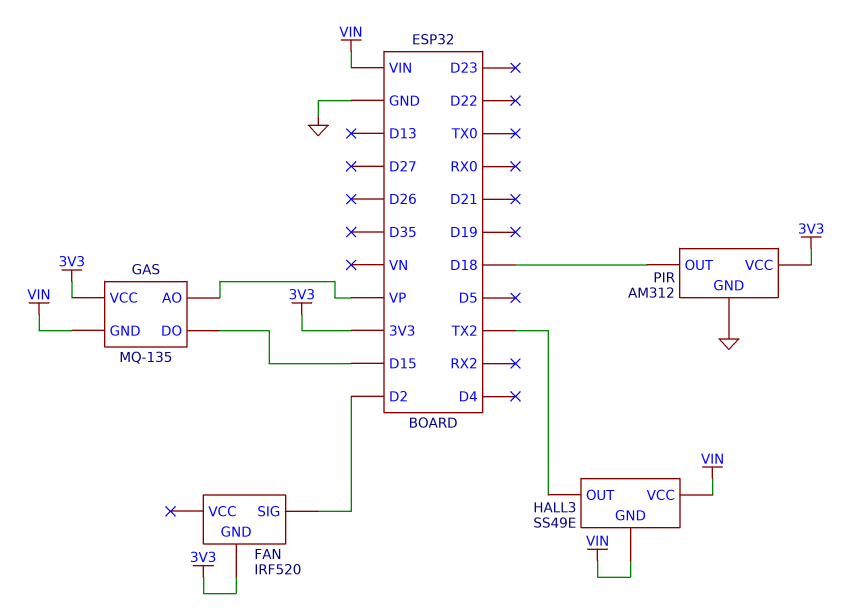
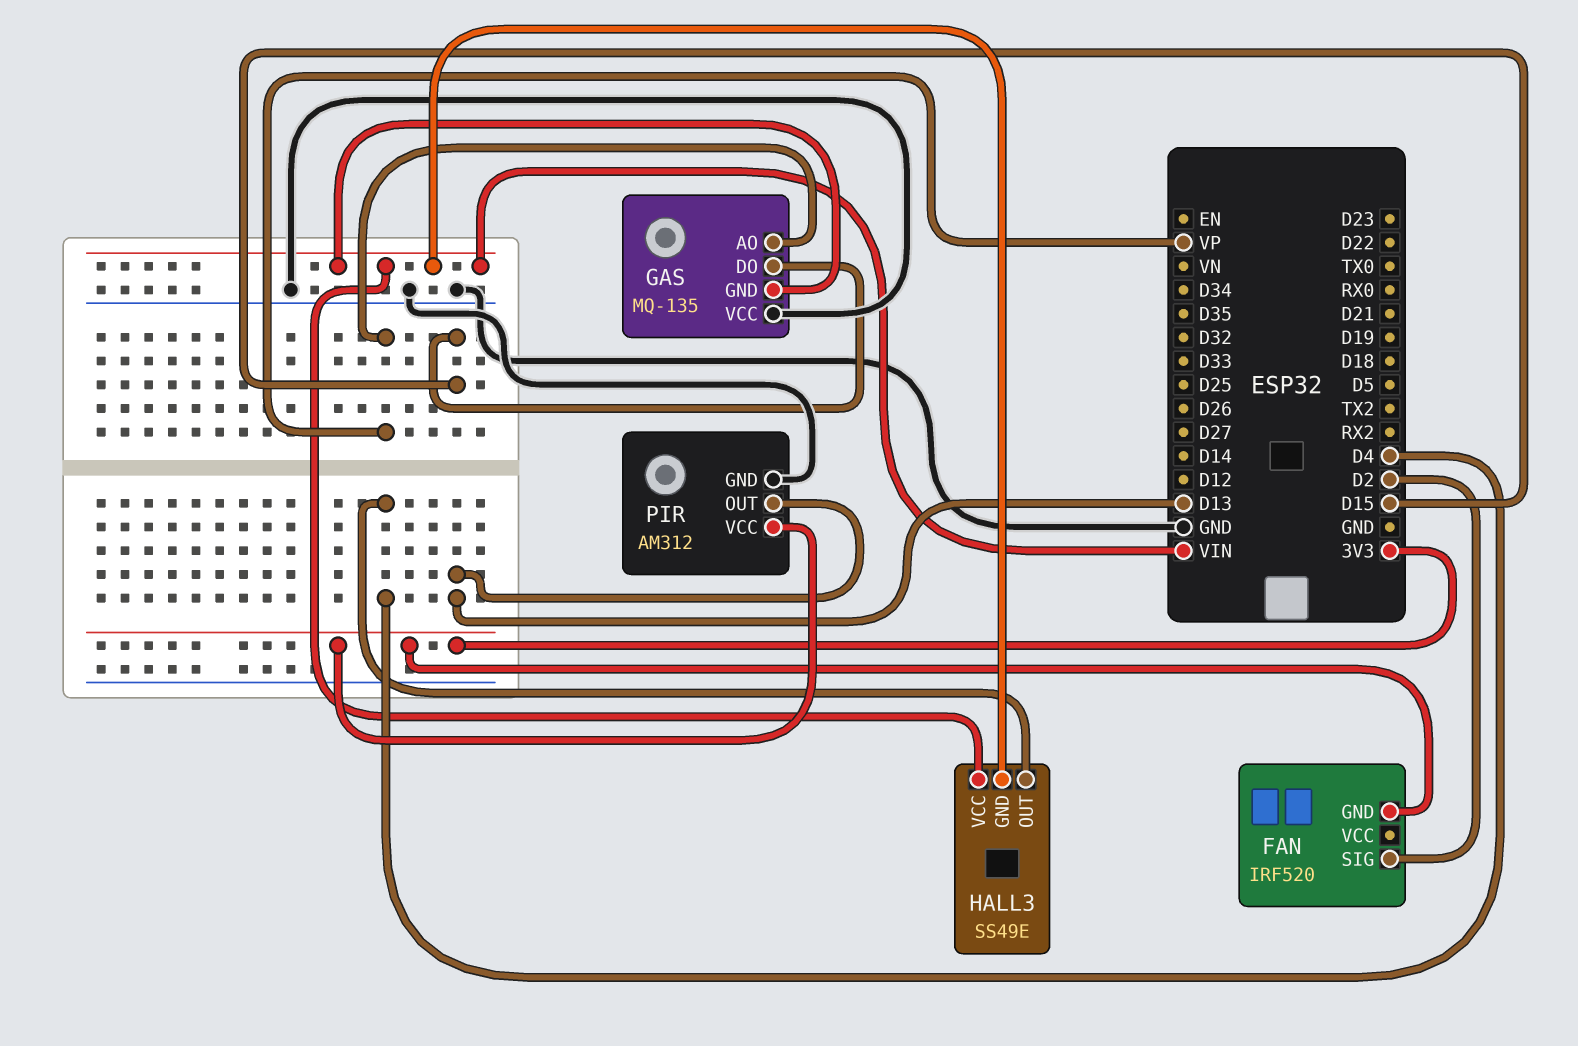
GAS pin VCC: 3V3 -> GND
HALL3 pin OUT: TX2 -> D4
PIR pin OUT: D18 -> D13

